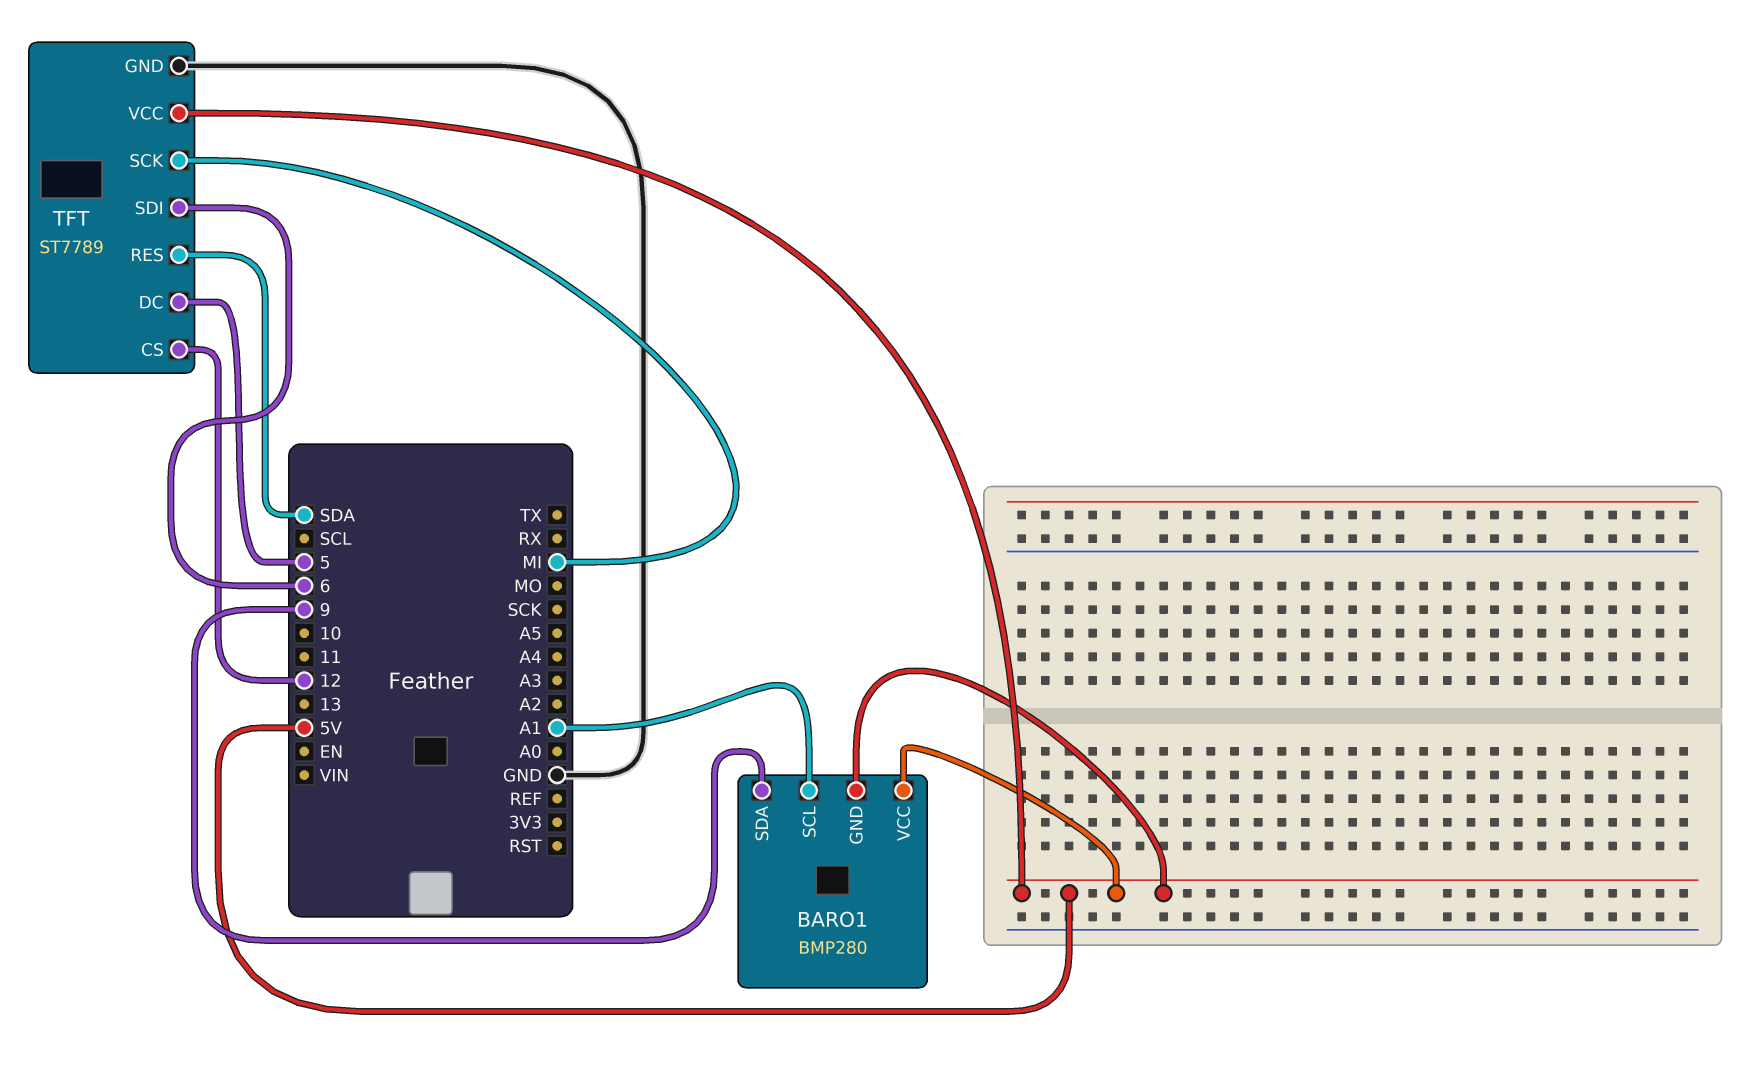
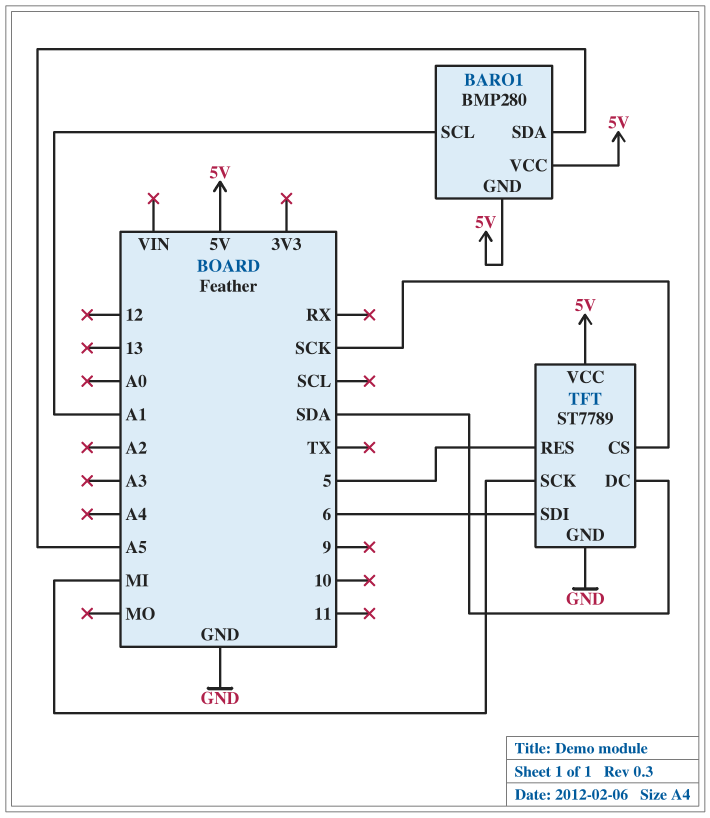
BARO1 pin SDA: 9 -> A5
TFT pin CS: 12 -> SCK
TFT pin DC: 5 -> SDA
TFT pin RES: SDA -> 5

